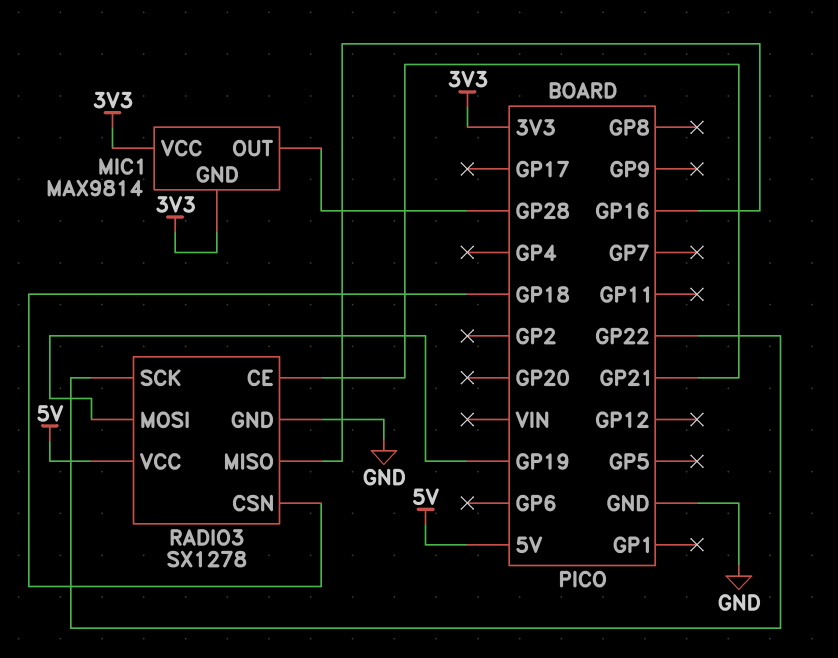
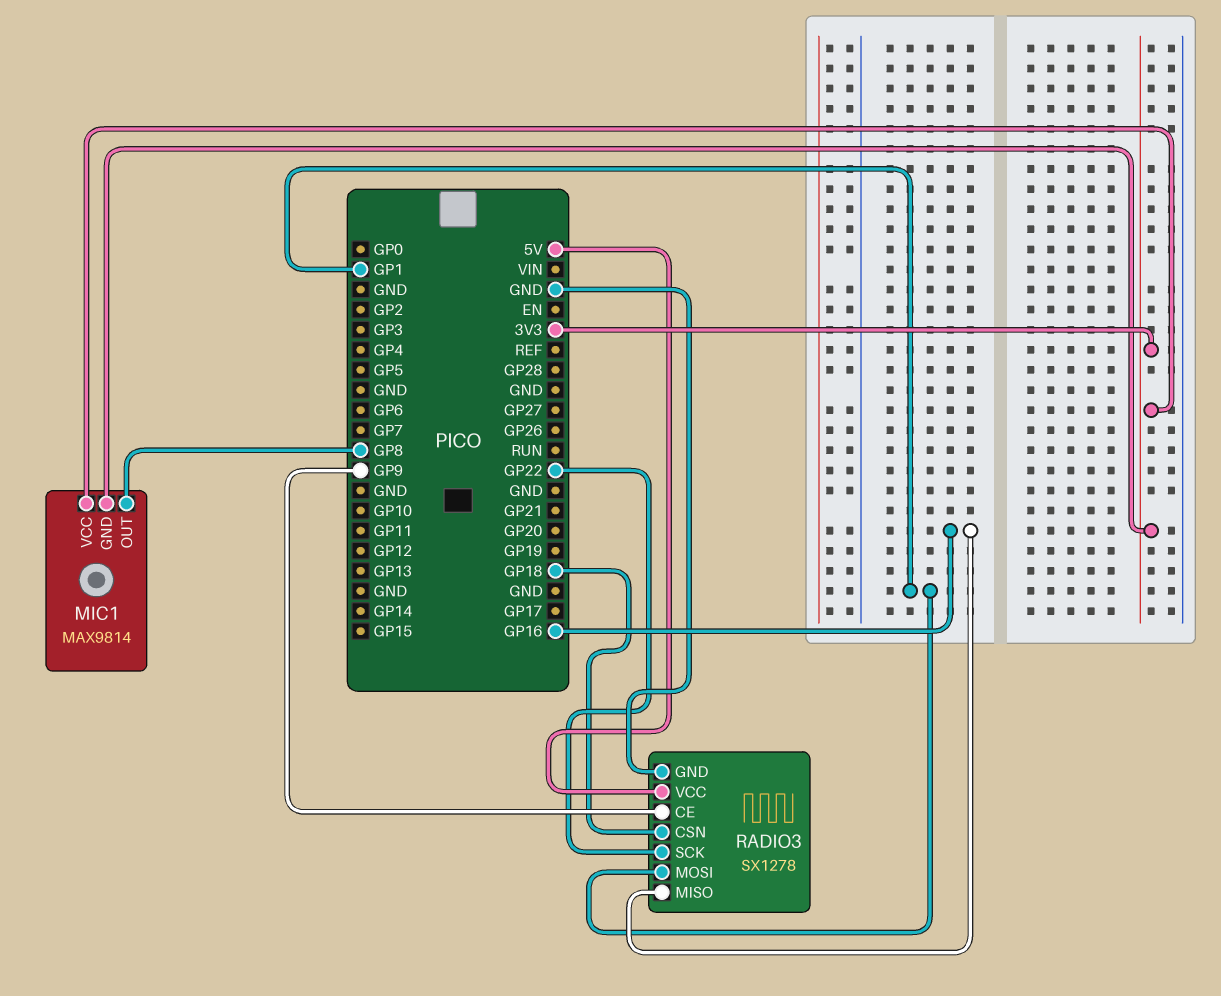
MIC1 pin OUT: GP28 -> GP8
RADIO3 pin CE: GP21 -> GP9
RADIO3 pin MOSI: GP19 -> GP1

